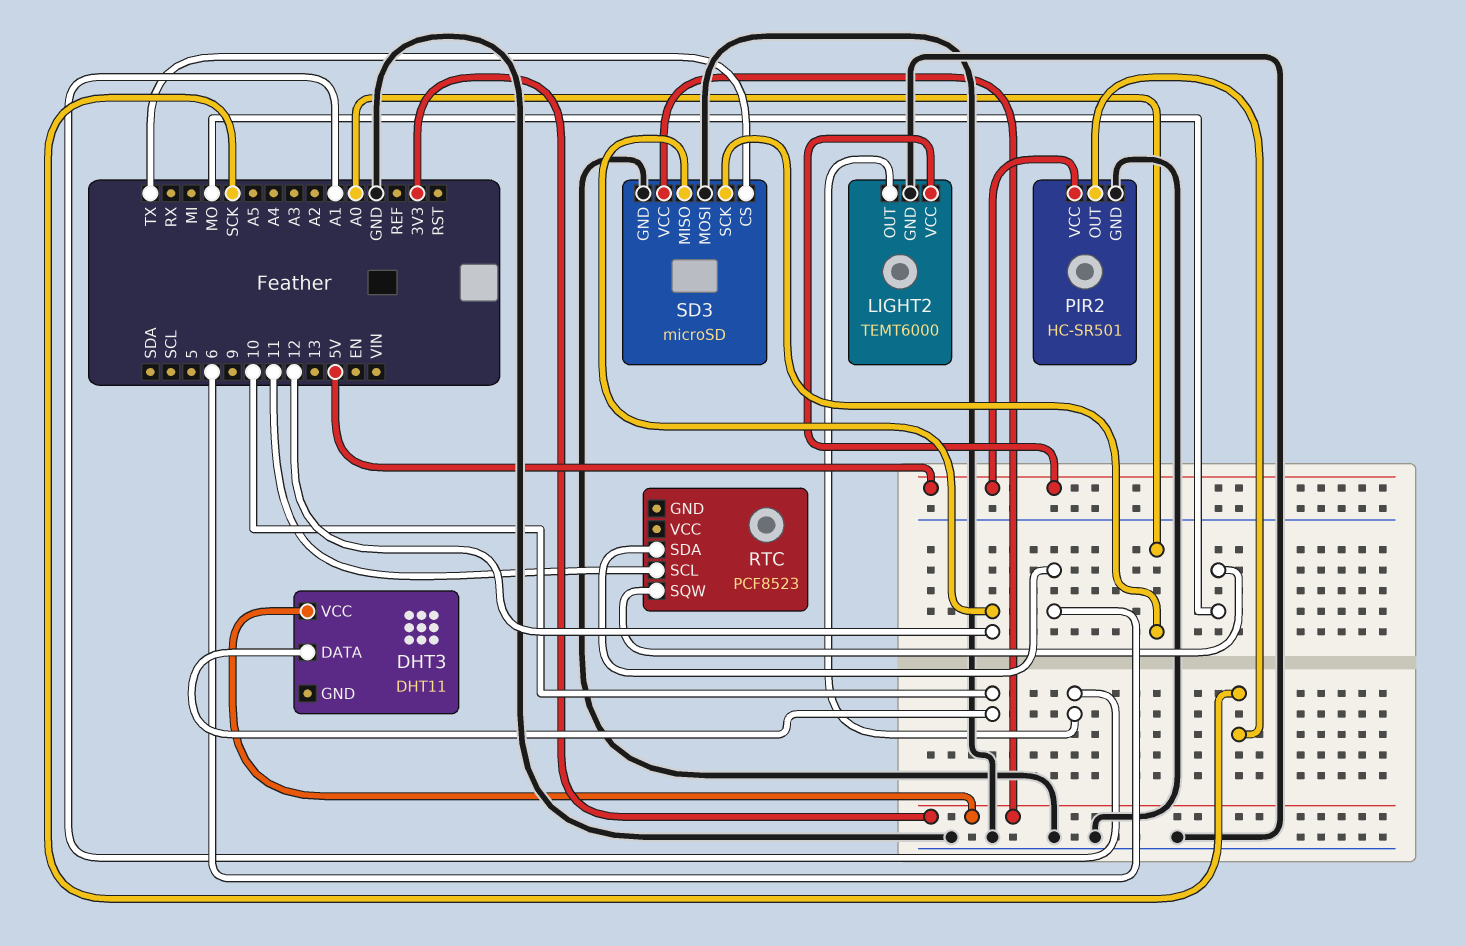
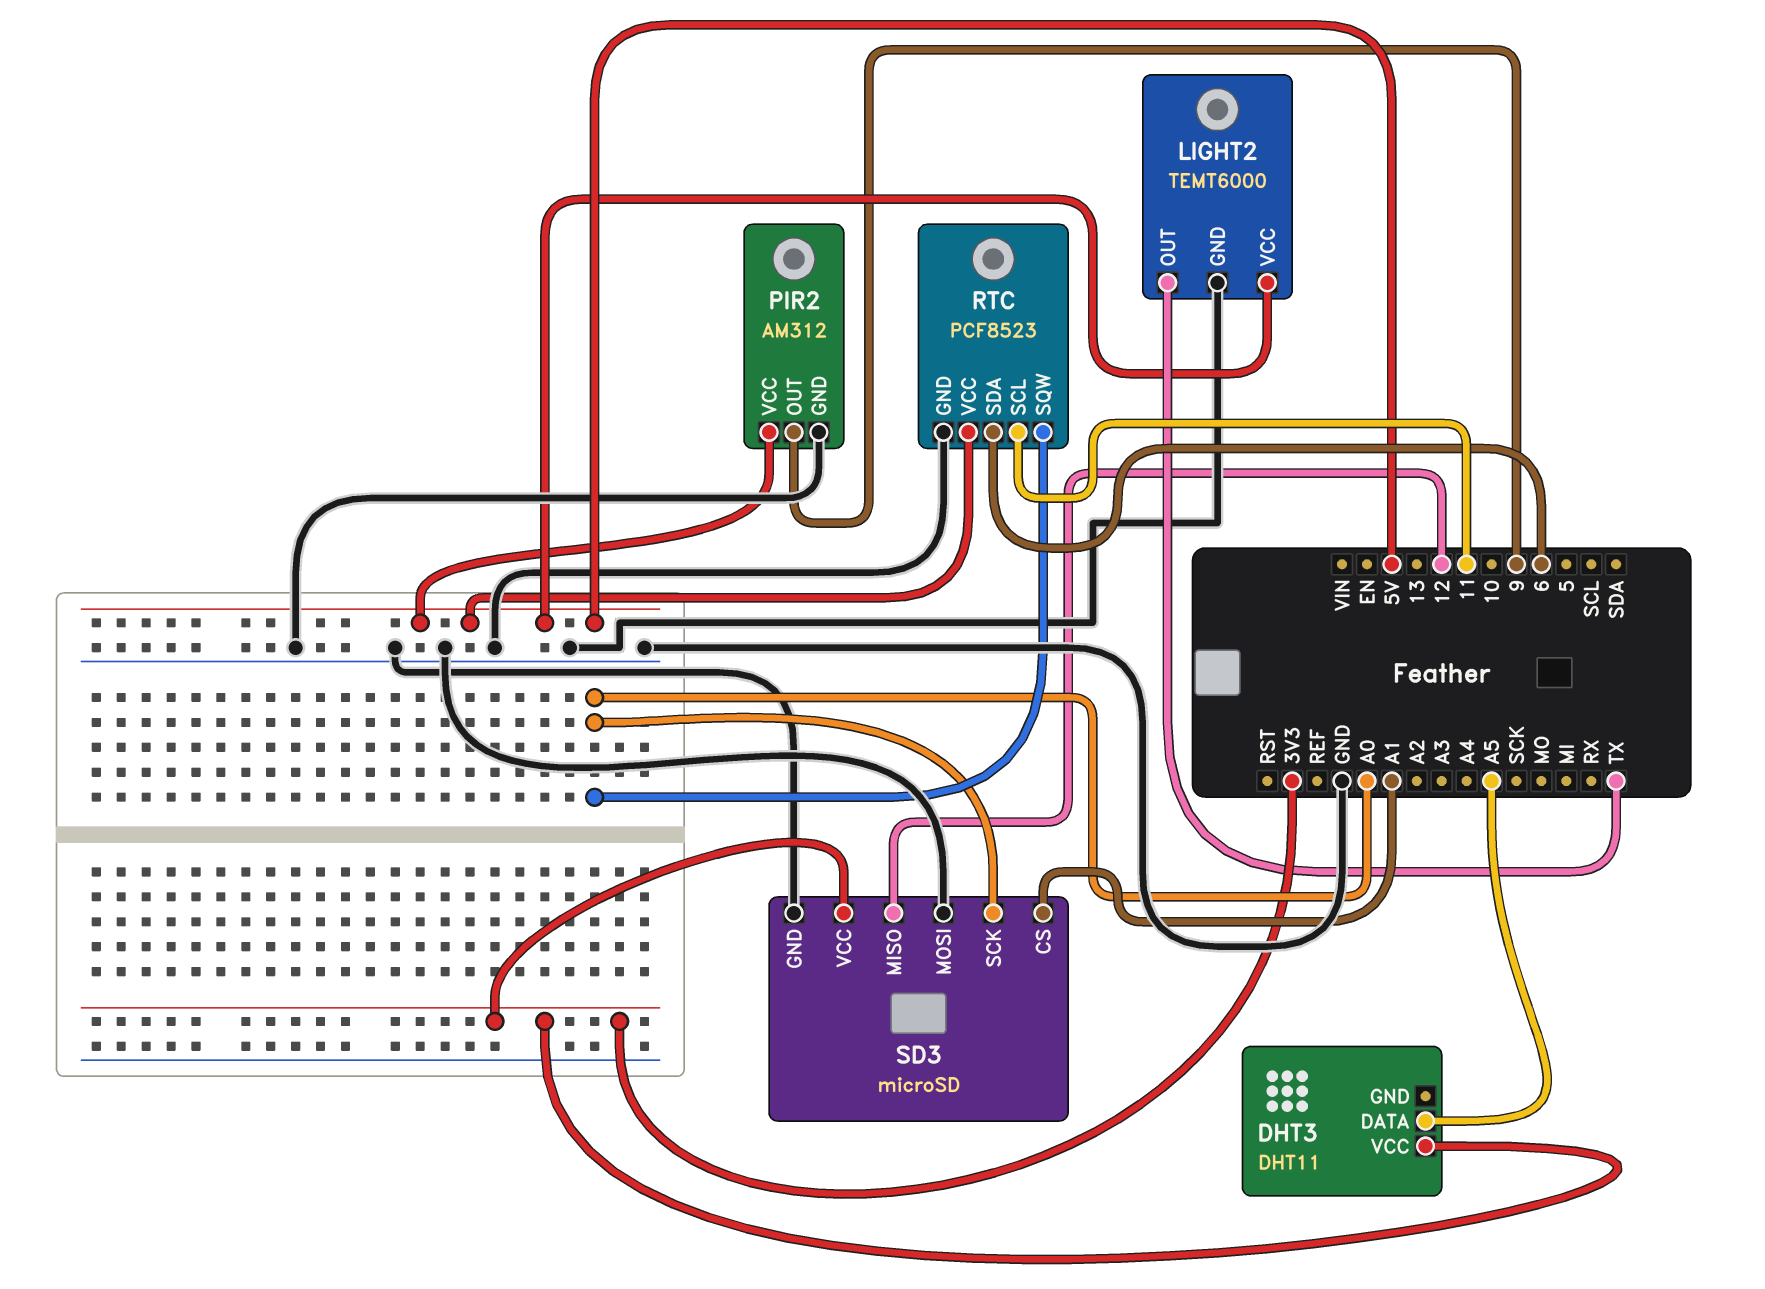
DHT3 pin DATA: 10 -> A5
LIGHT2 pin OUT: A1 -> TX
PIR2: HC-SR501 -> AM312
PIR2 pin OUT: SCK -> 9
RTC pin GND: none -> GND
RTC pin SQW: MO -> A0
RTC pin VCC: none -> 5V
SD3 pin CS: TX -> A1

